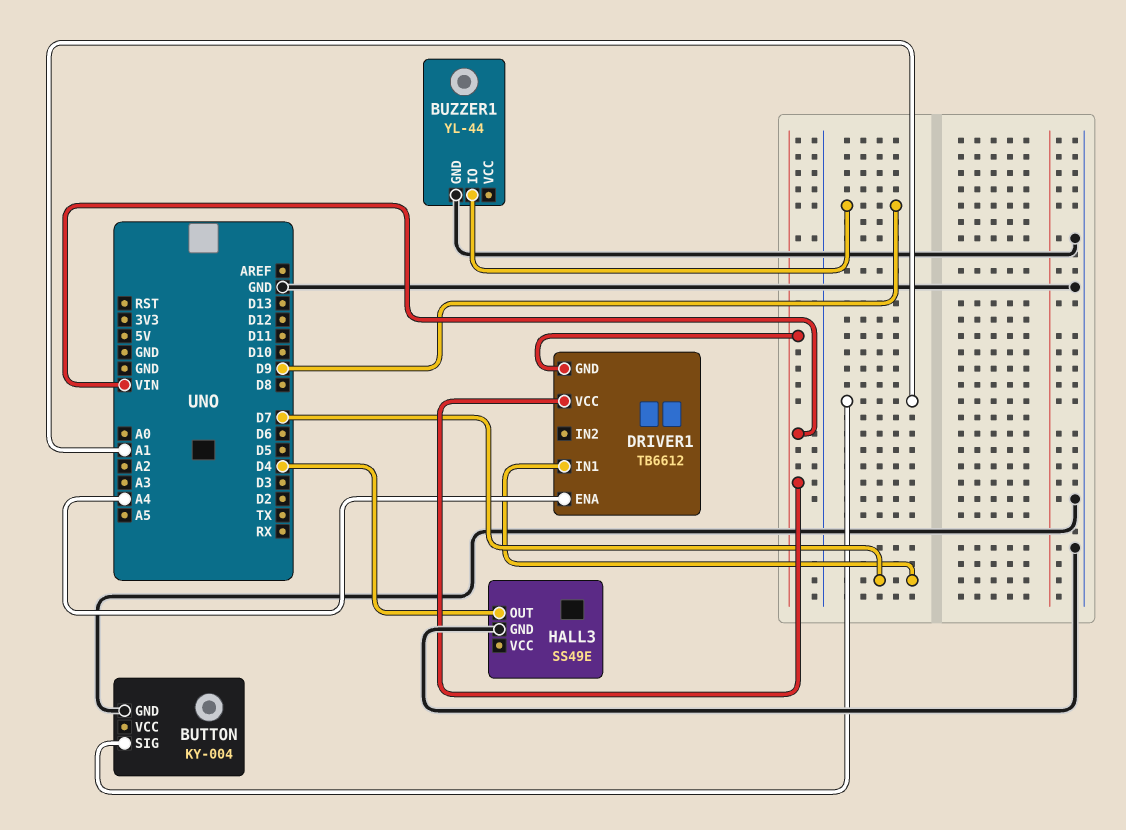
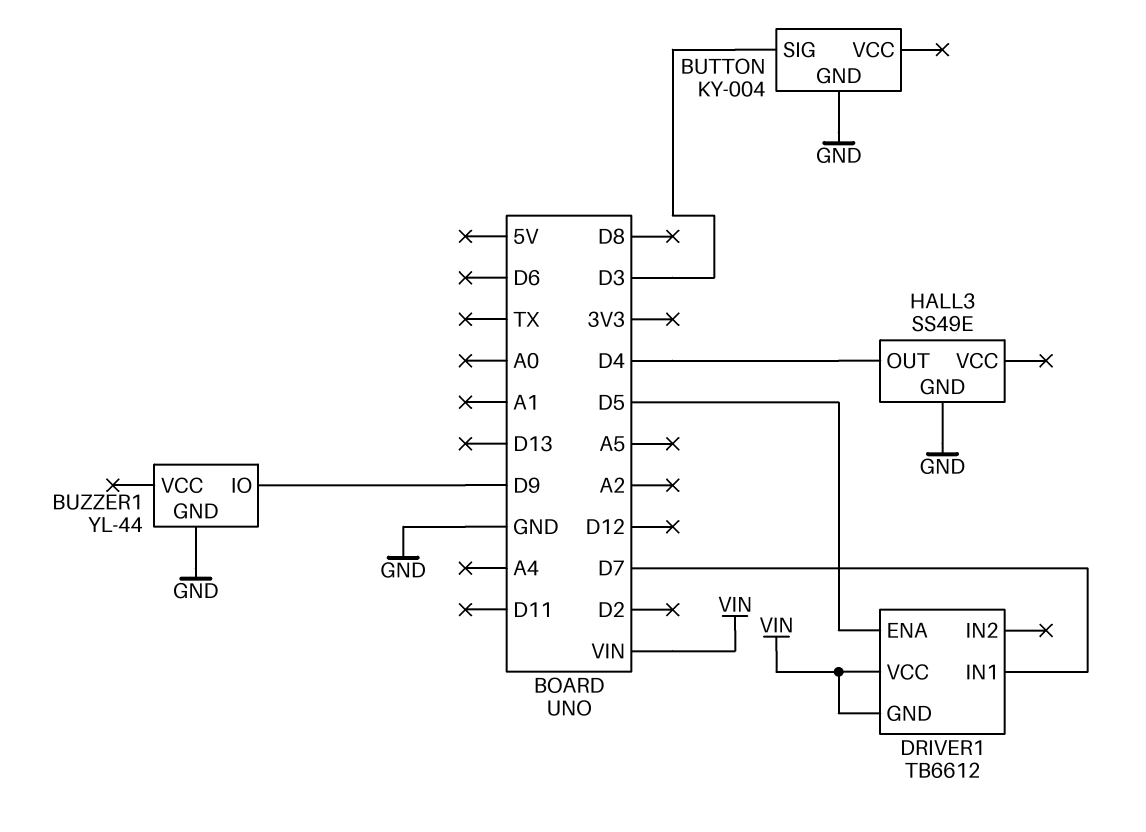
BUTTON pin SIG: A1 -> D3
DRIVER1 pin ENA: A4 -> D5

